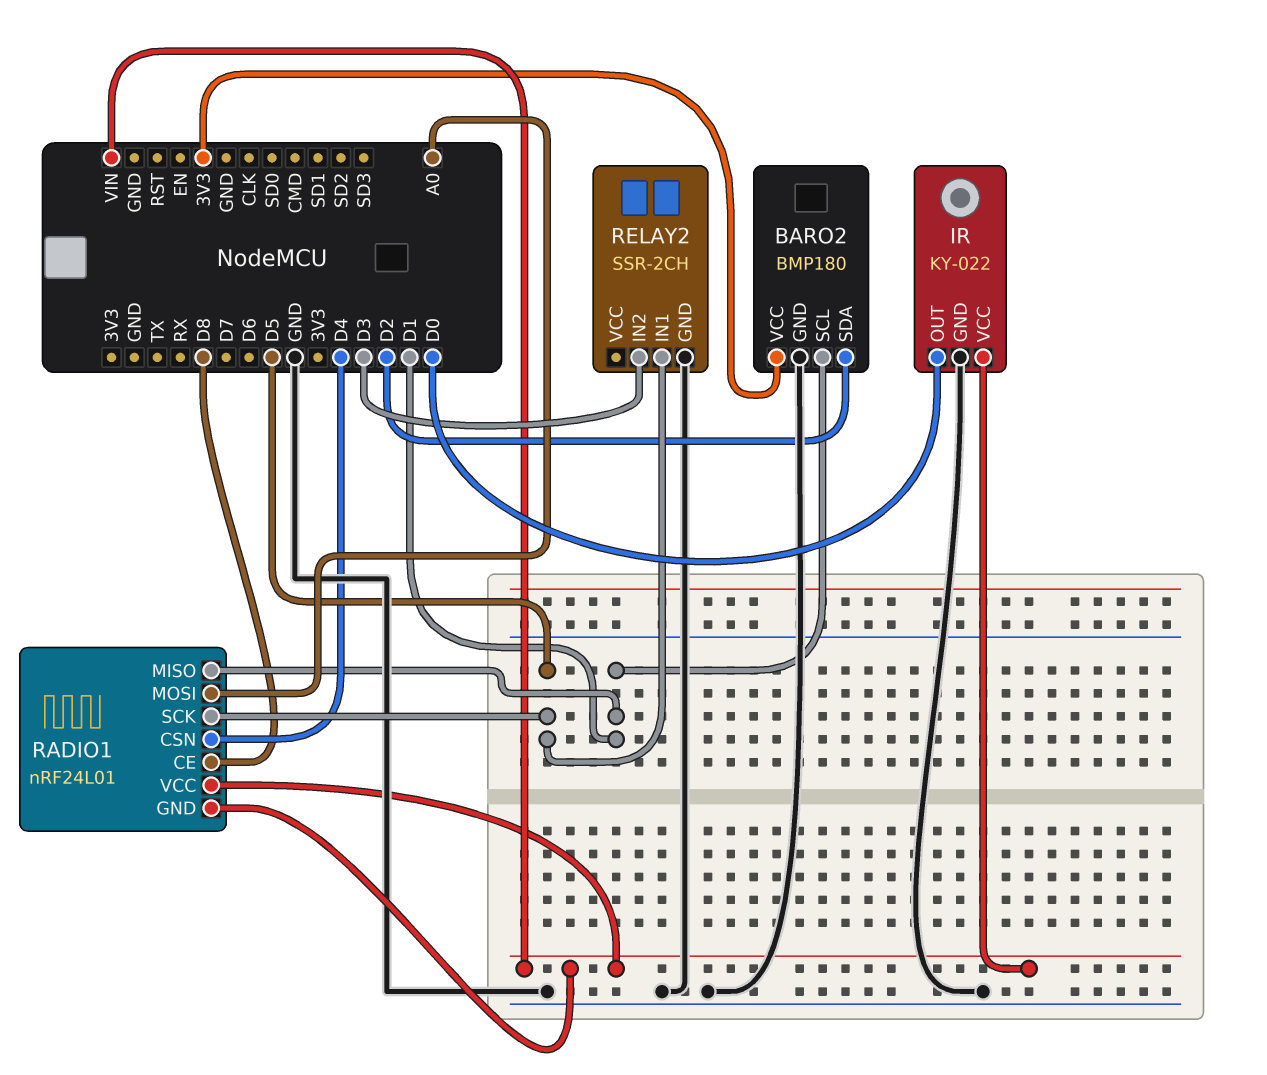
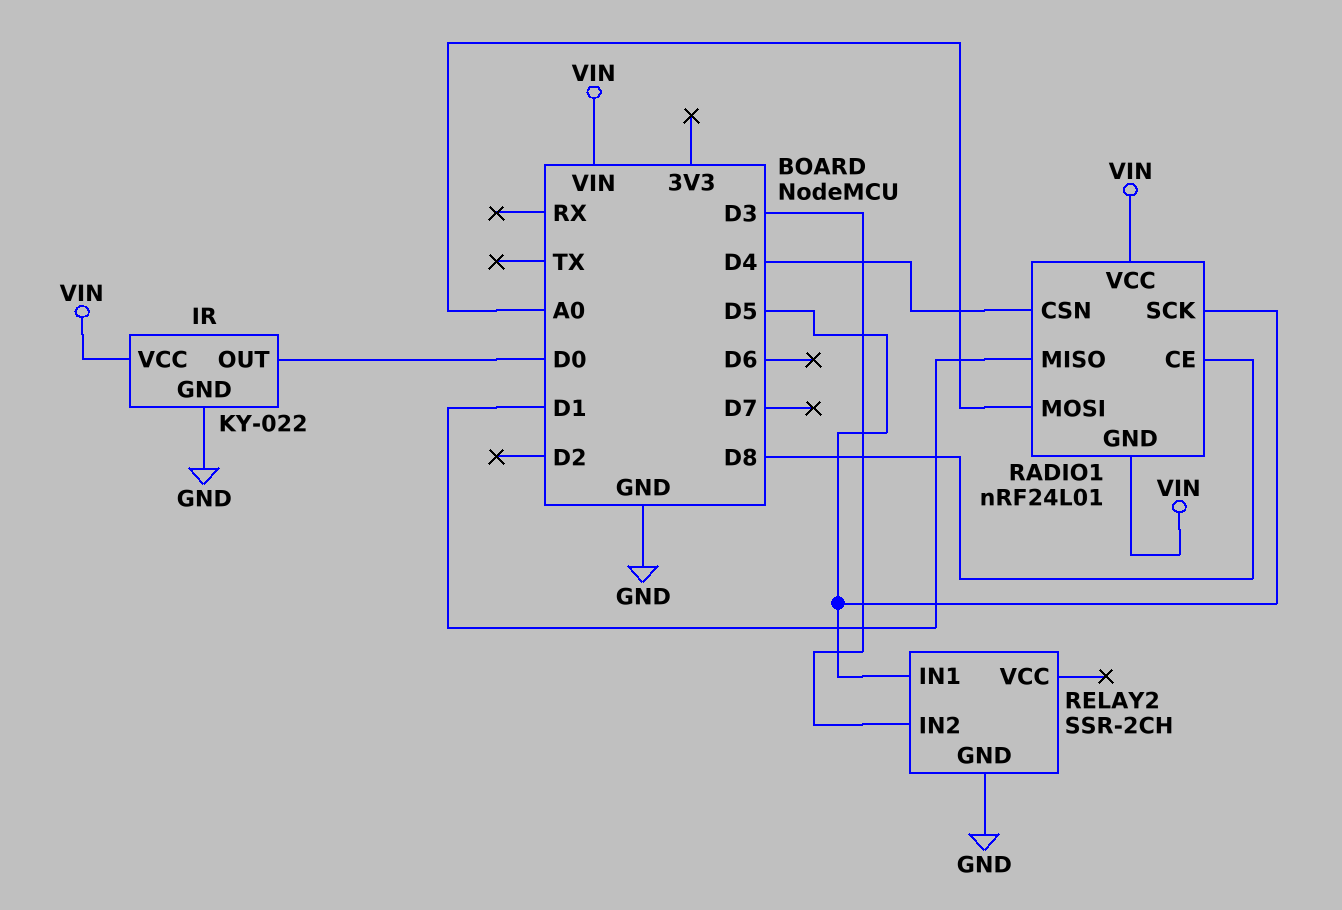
BARO2: BMP180 -> none
BARO2 pin GND: GND -> none
BARO2 pin SCL: D1 -> none
BARO2 pin SDA: D2 -> none
BARO2 pin VCC: 3V3 -> none

